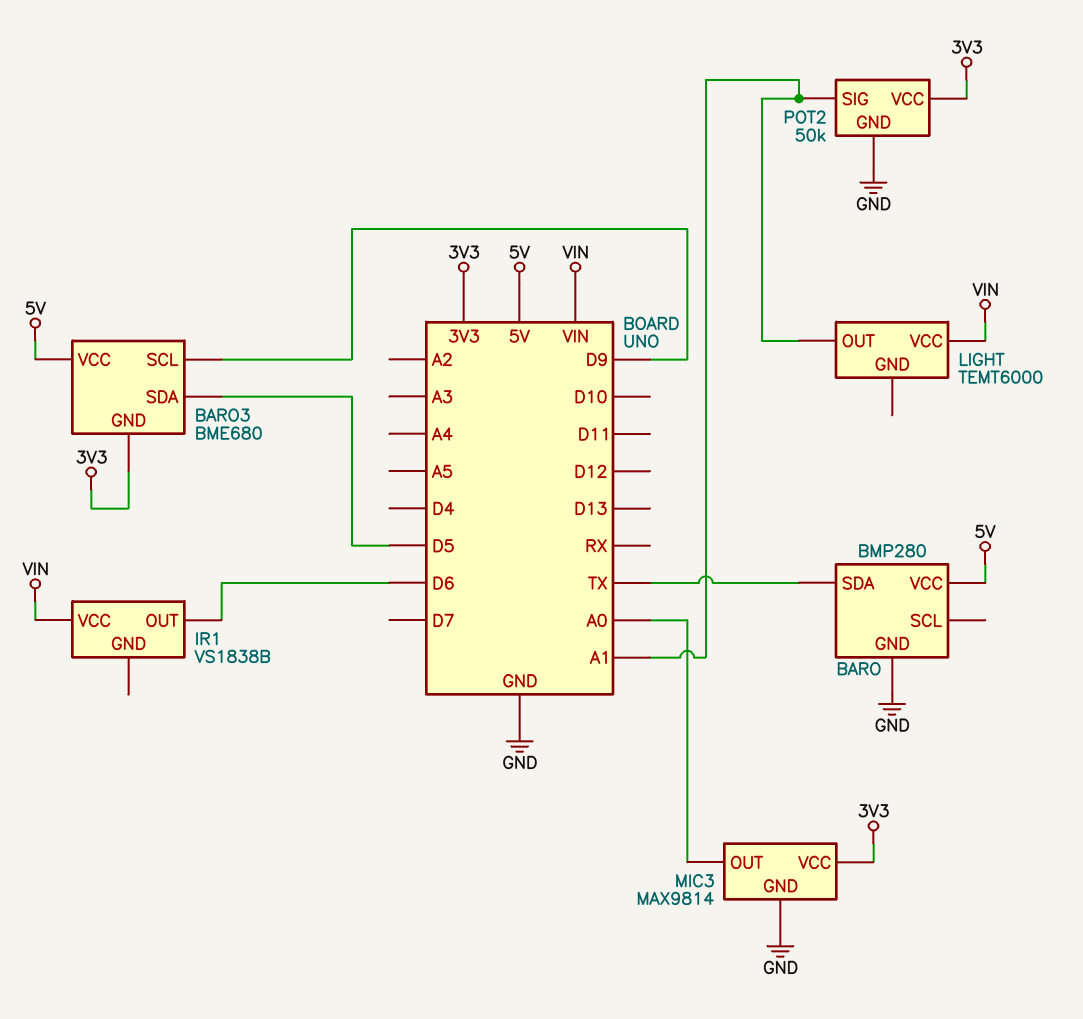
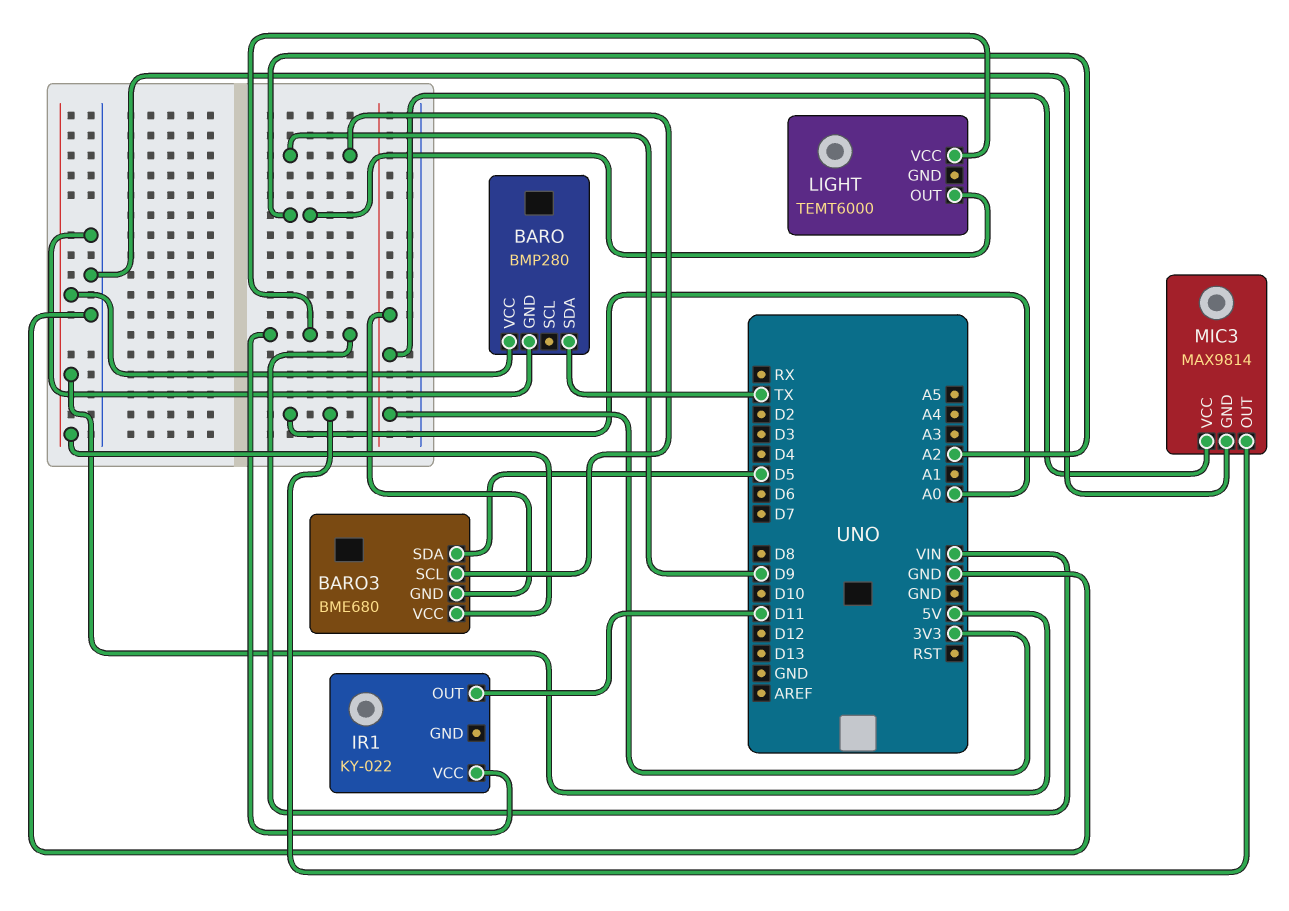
IR1: VS1838B -> KY-022
IR1 pin OUT: D6 -> D11
LIGHT pin OUT: A1 -> A2
POT2: 50k -> none
POT2 pin GND: GND -> none
POT2 pin SIG: A1 -> none
POT2 pin VCC: 3V3 -> none

